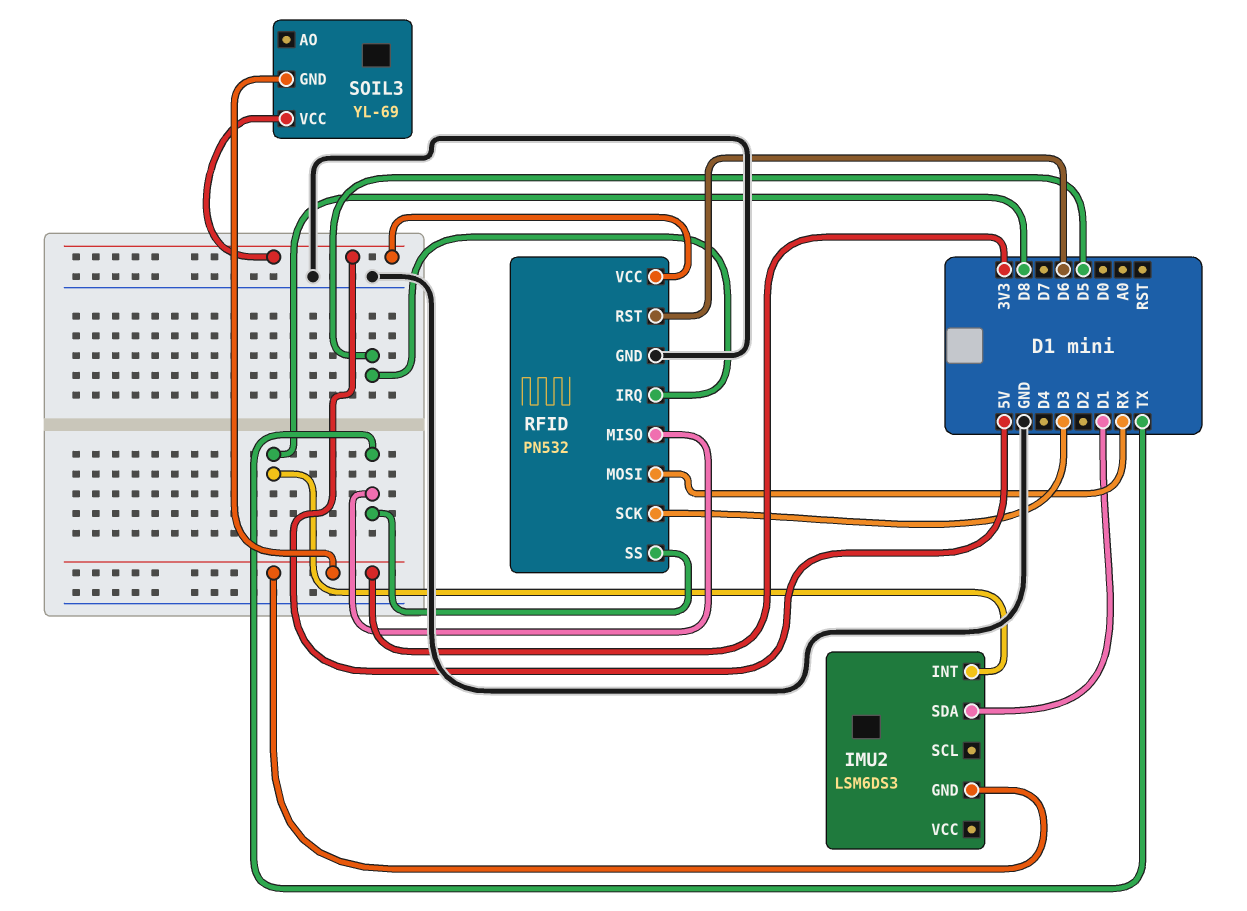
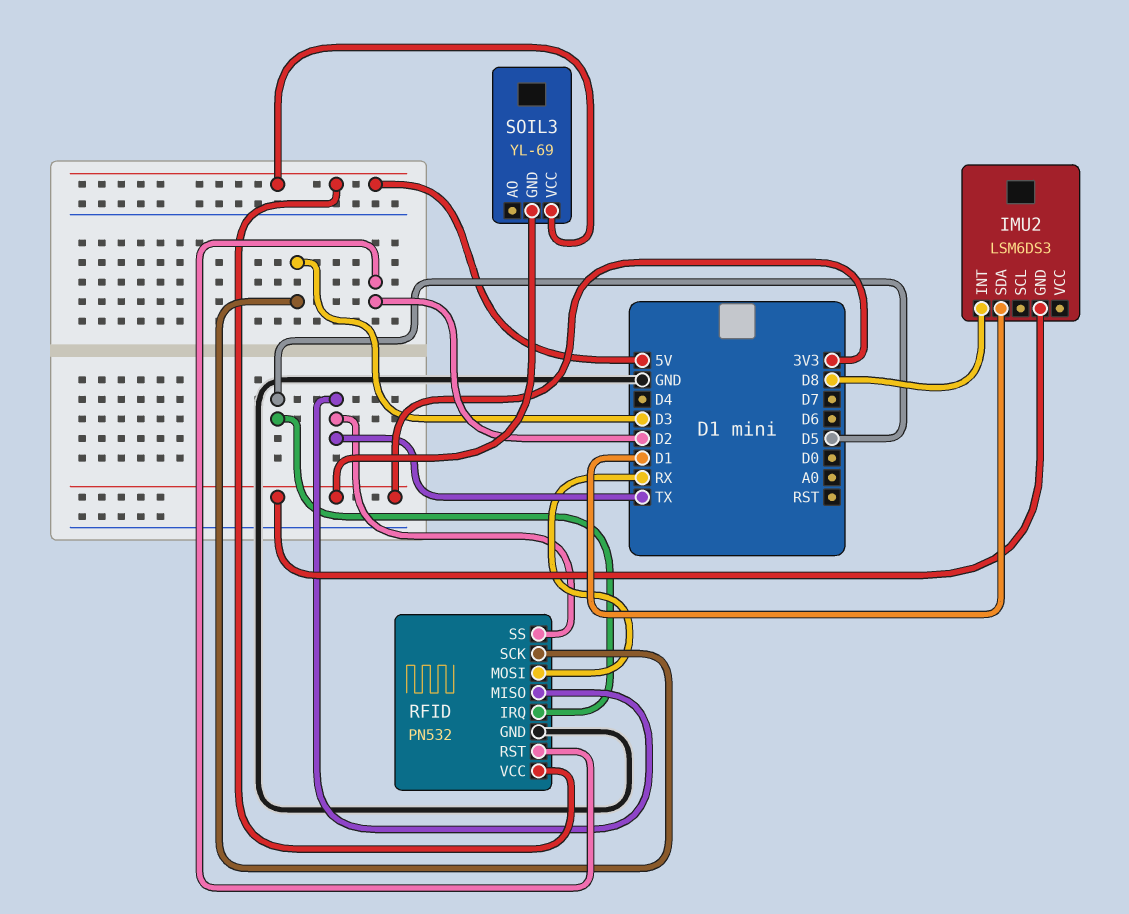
RFID pin RST: D6 -> D2

